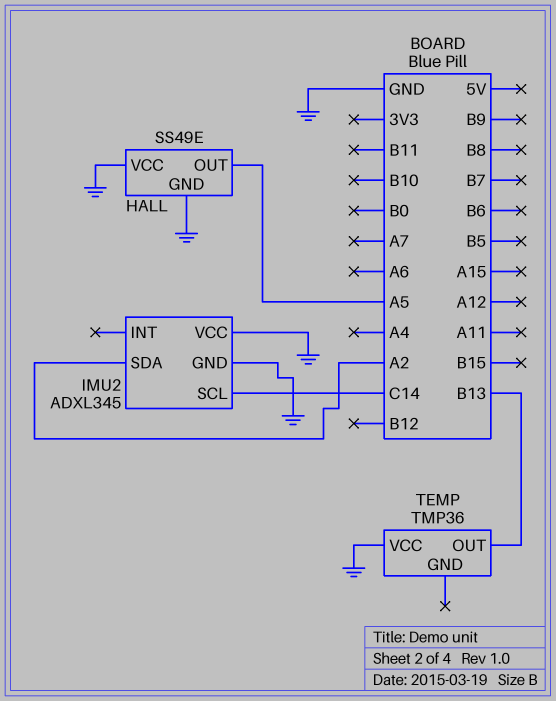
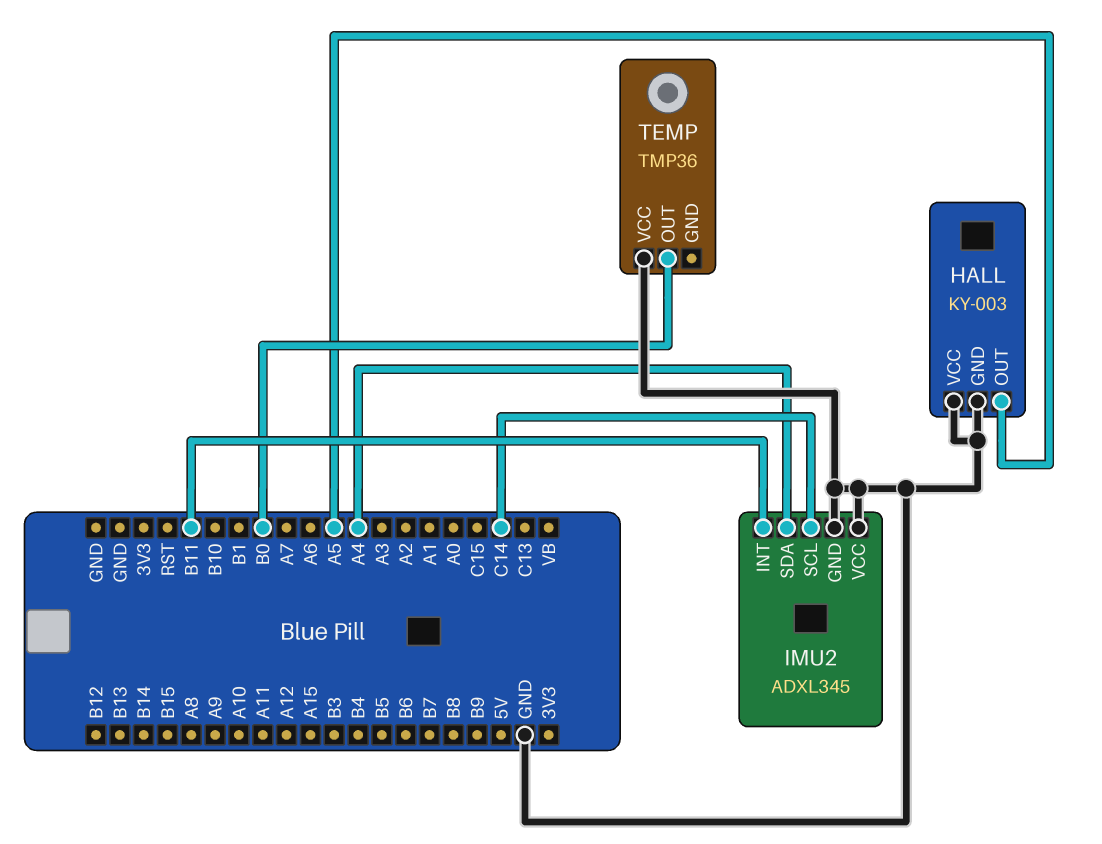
HALL: SS49E -> KY-003
IMU2 pin INT: none -> B11
IMU2 pin SDA: A2 -> A4
TEMP pin OUT: B13 -> B0

